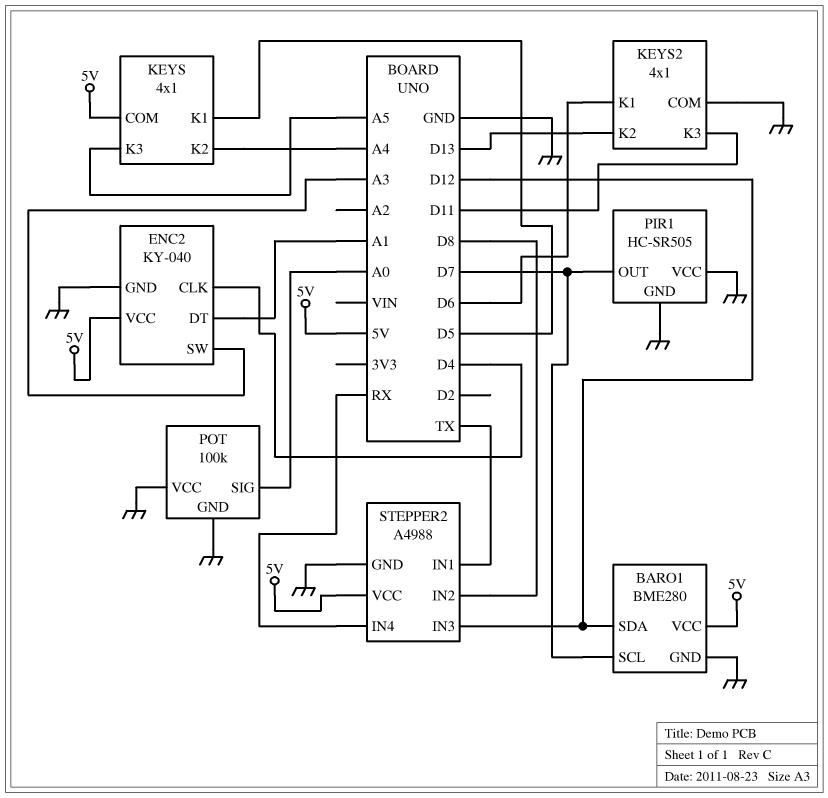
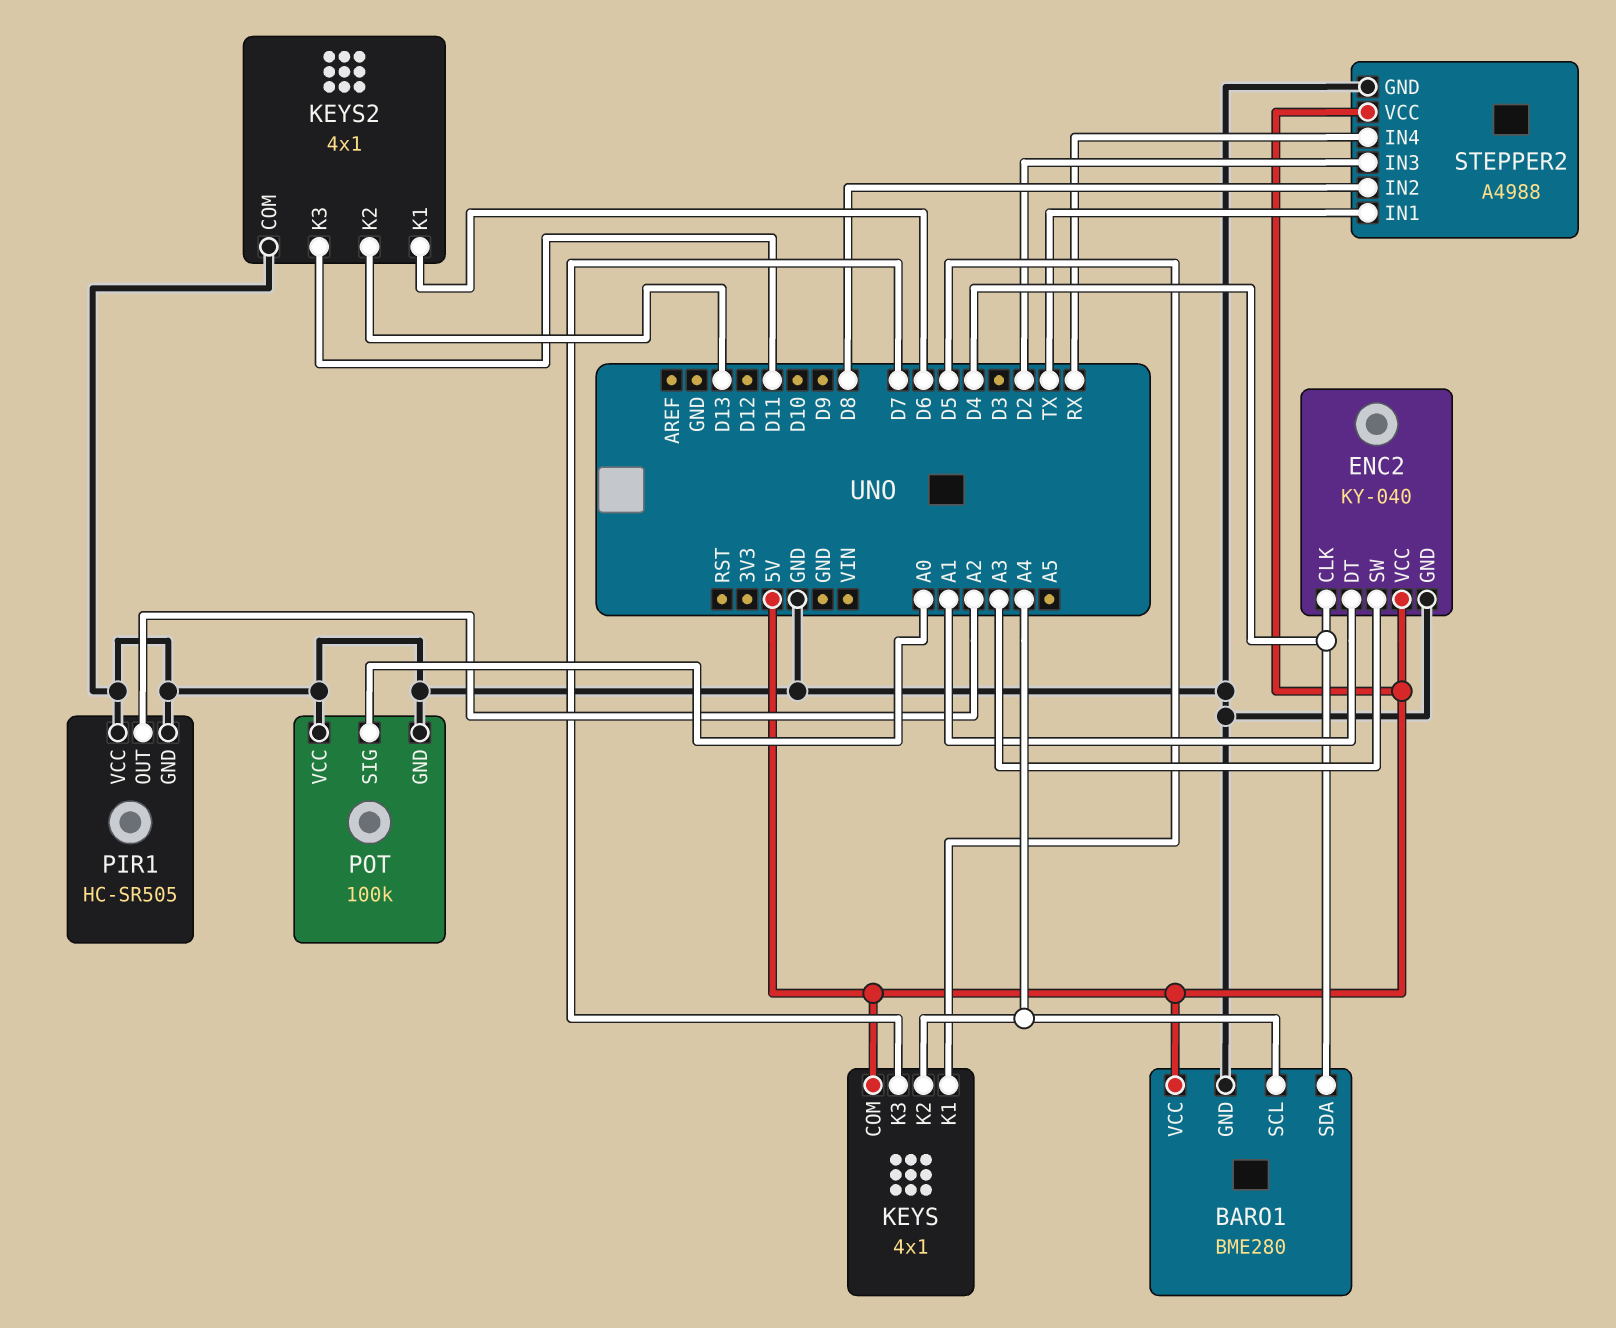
BARO1 pin SCL: D7 -> A4
BARO1 pin SDA: D12 -> D4
KEYS pin K3: A5 -> D7
PIR1 pin OUT: D7 -> A2
STEPPER2 pin IN3: D12 -> D2

